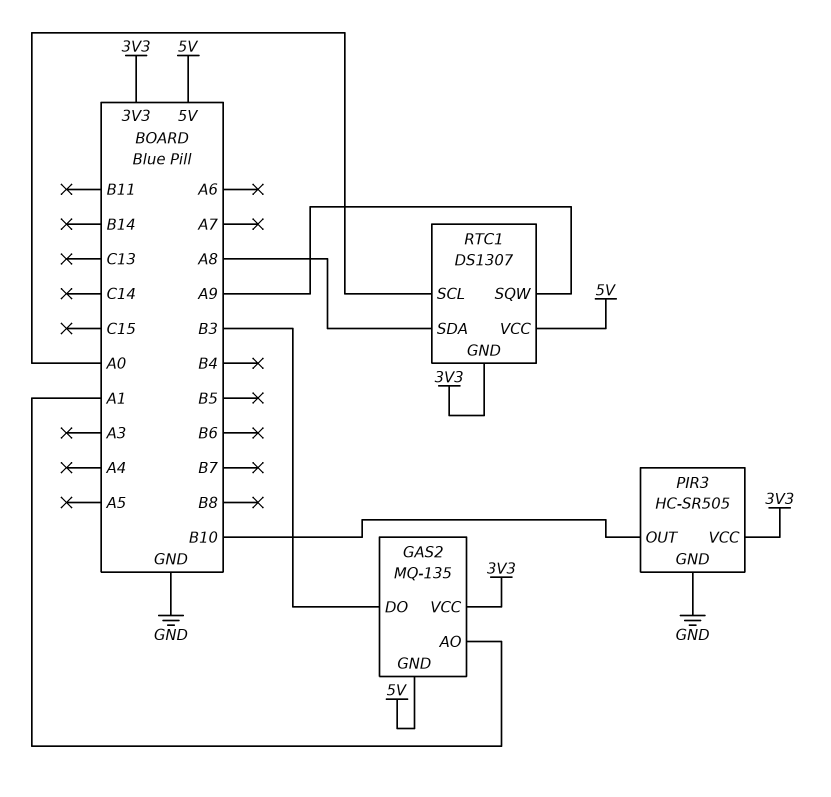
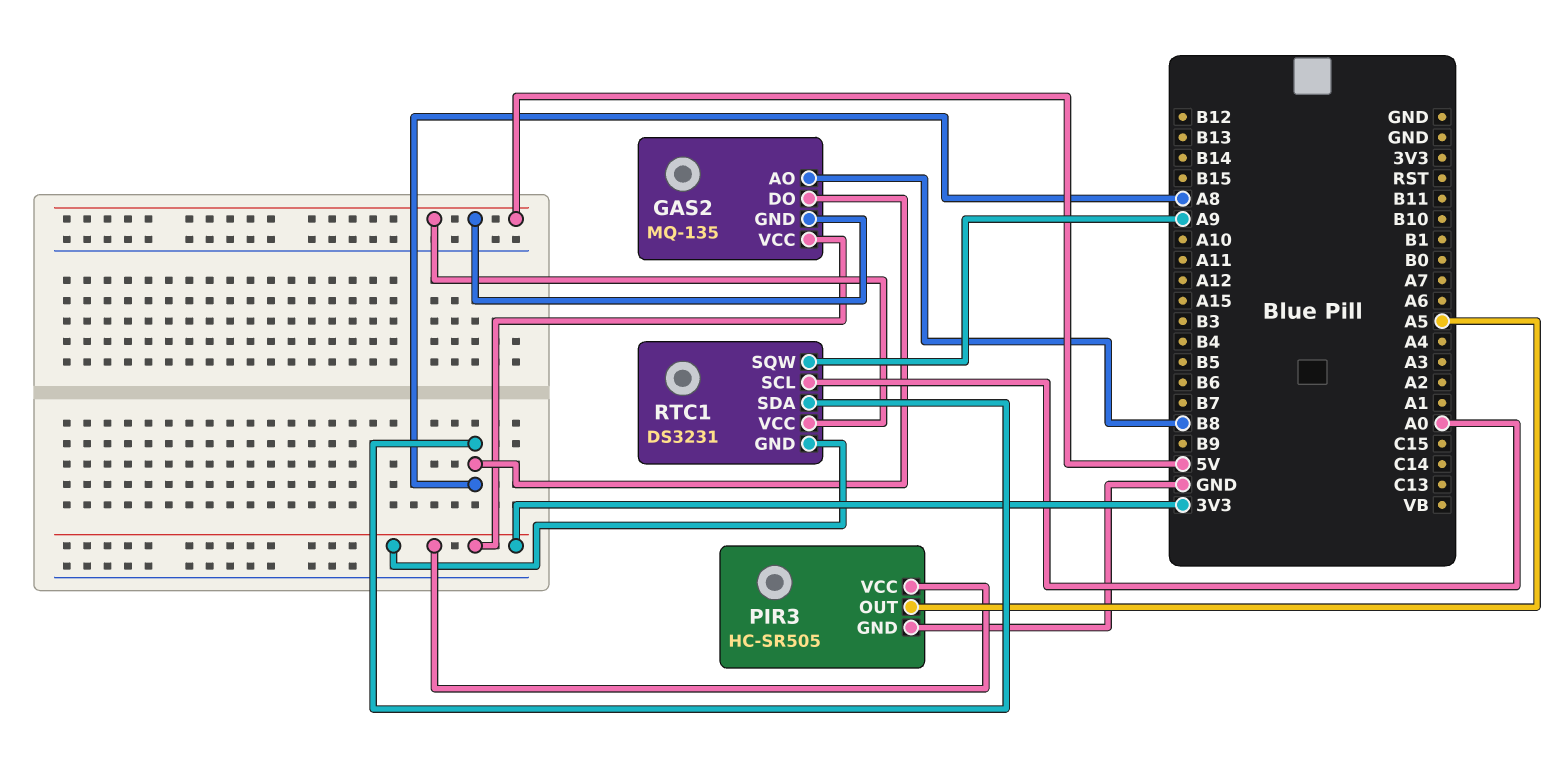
GAS2 pin AO: A1 -> B8
GAS2 pin DO: B3 -> A8
PIR3 pin OUT: B10 -> A5
RTC1: DS1307 -> DS3231

